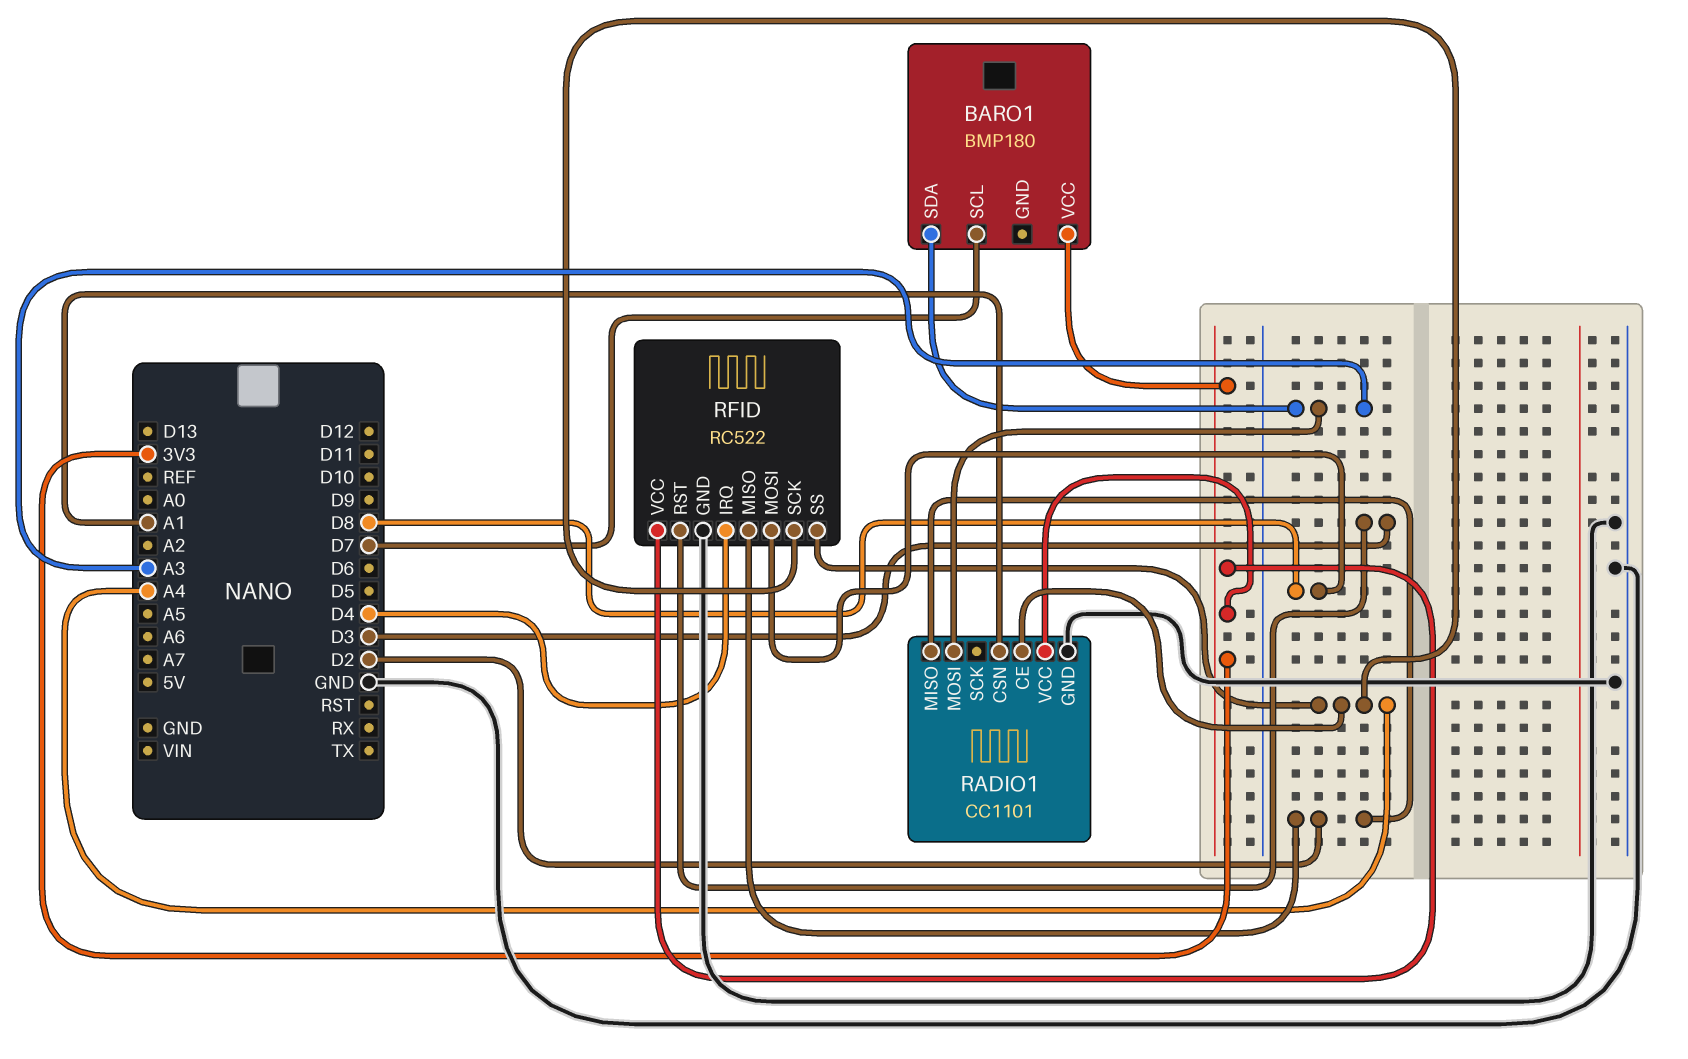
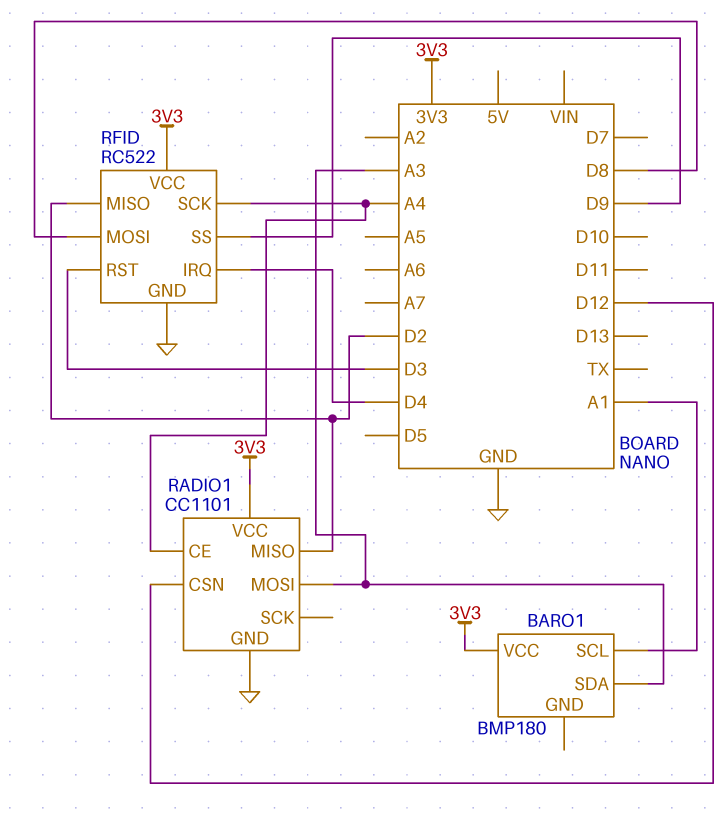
BARO1 pin SCL: D7 -> A1
RADIO1 pin CSN: A1 -> D12
RFID pin SS: A4 -> D9

